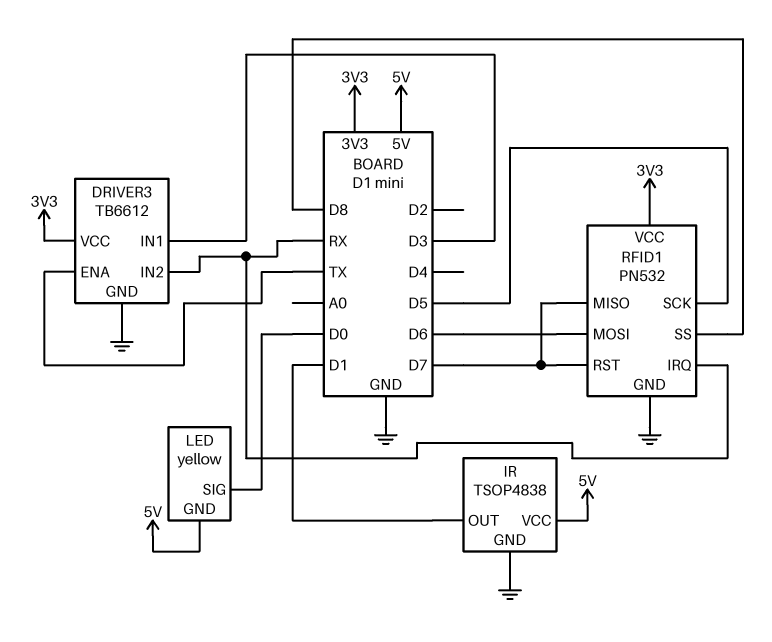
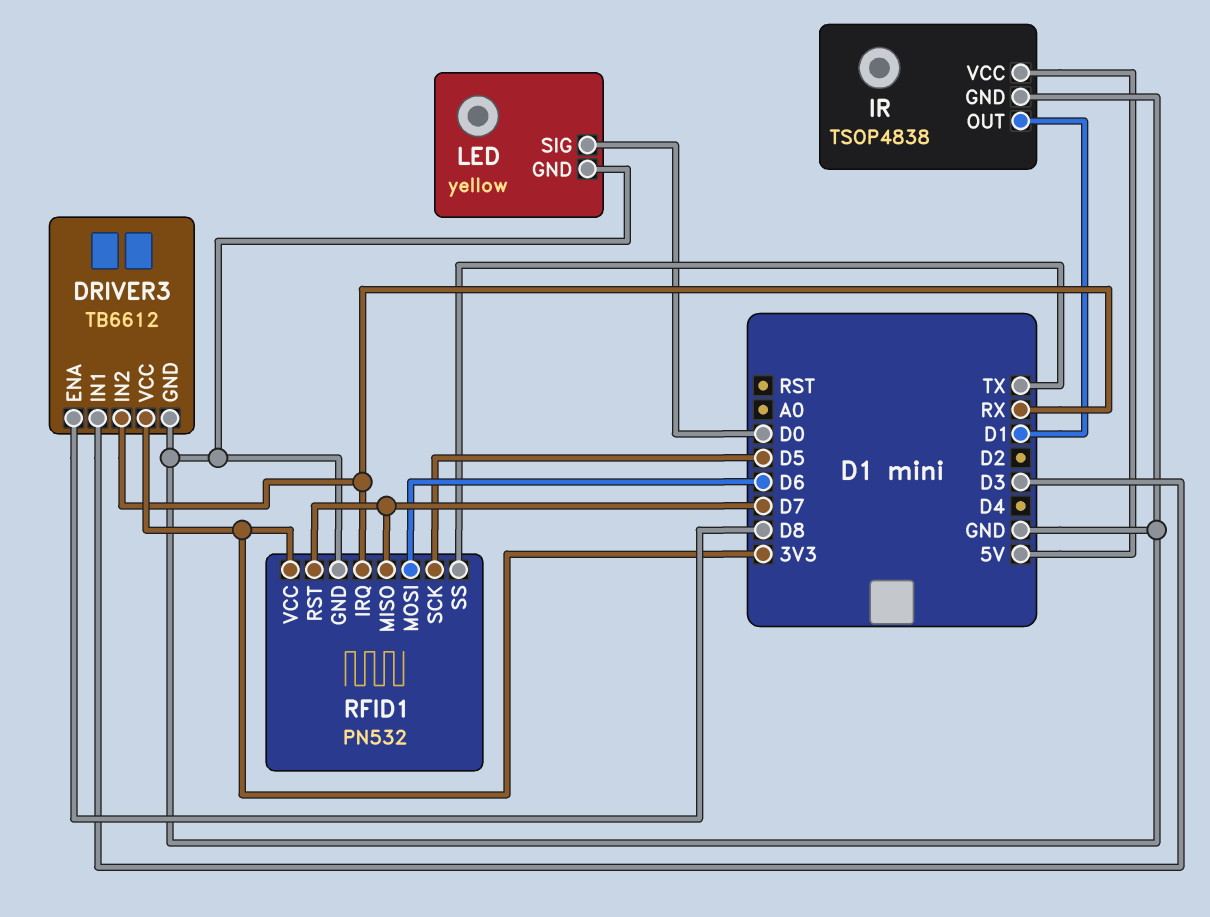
DRIVER3 pin ENA: TX -> D8
LED pin GND: 5V -> GND
RFID1 pin SS: D8 -> TX

